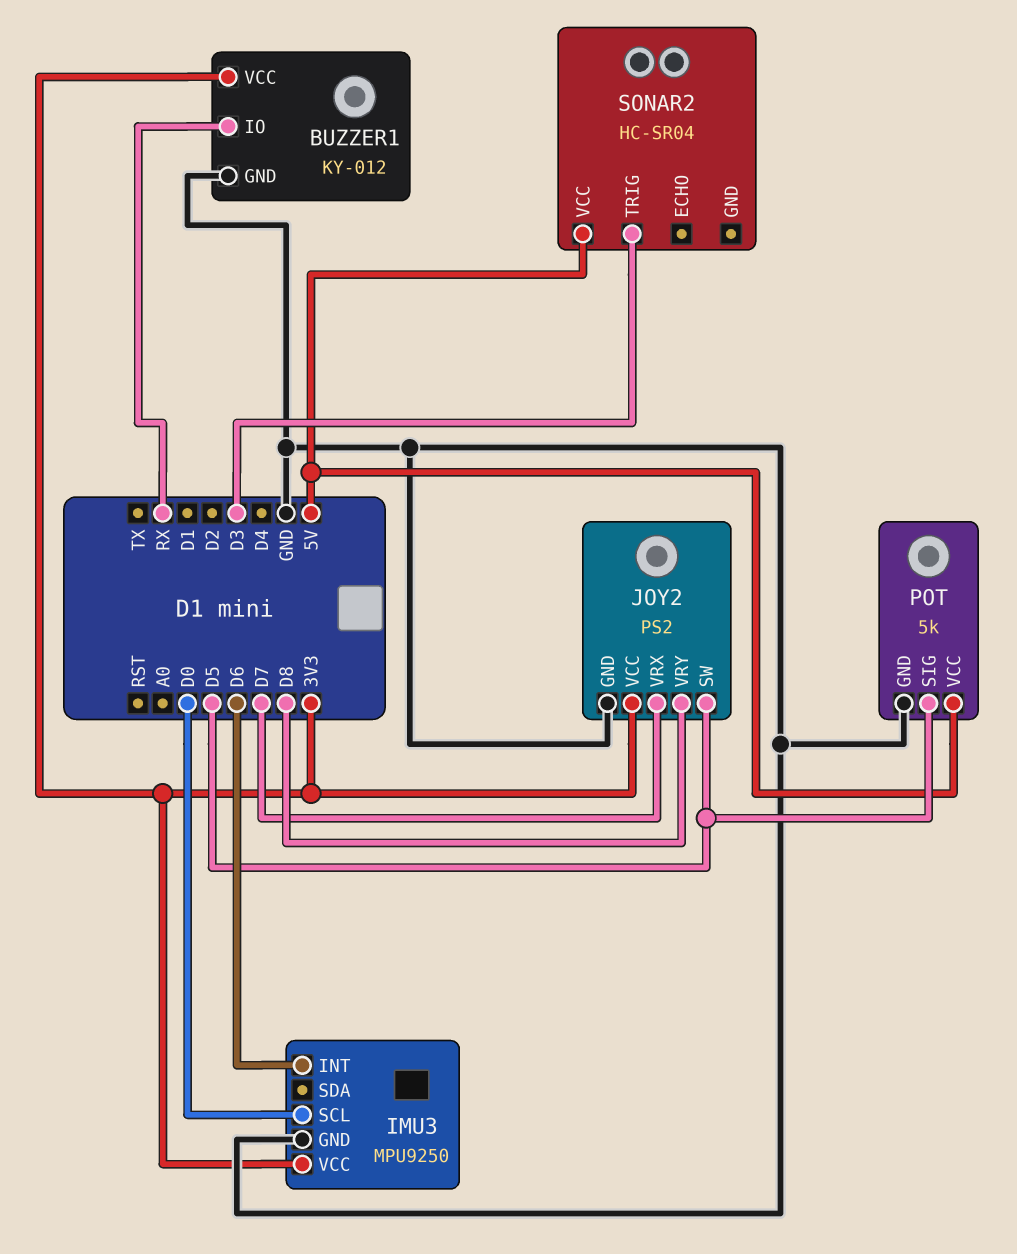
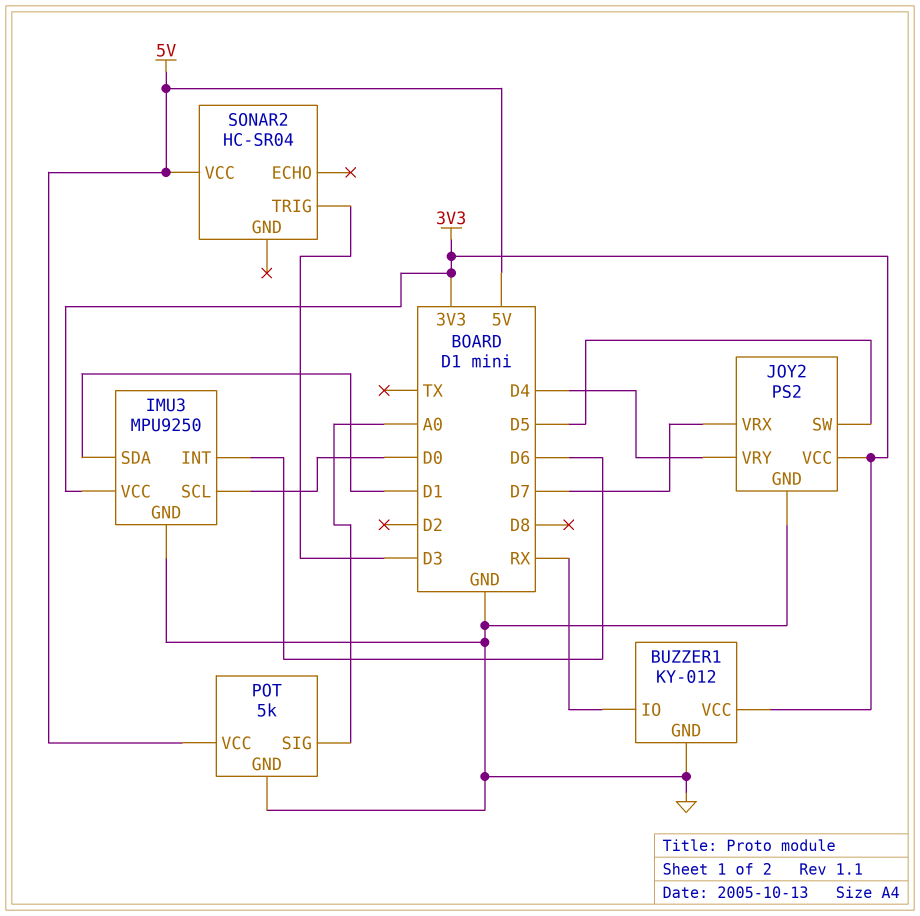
IMU3 pin SDA: none -> D1
JOY2 pin VRY: D8 -> D4
POT pin SIG: D5 -> A0

